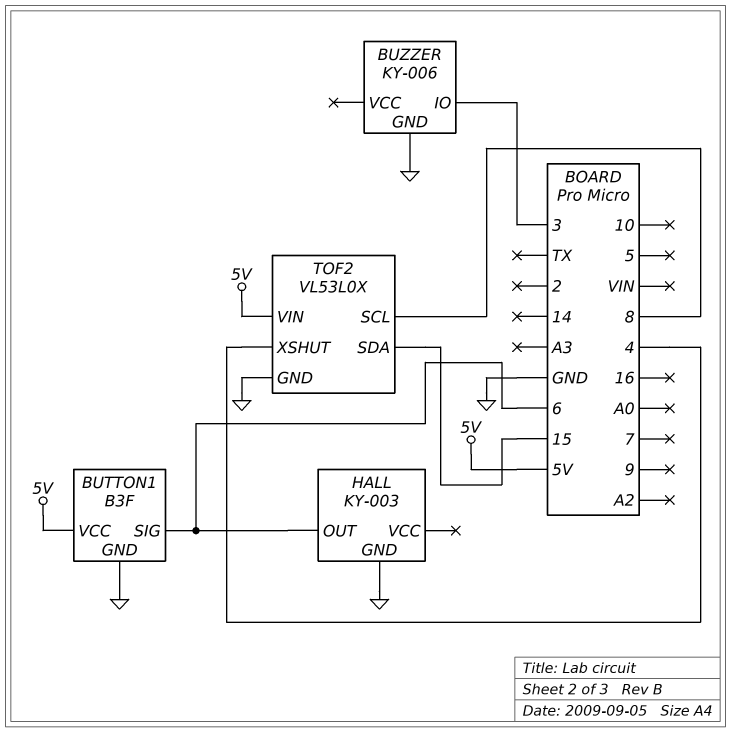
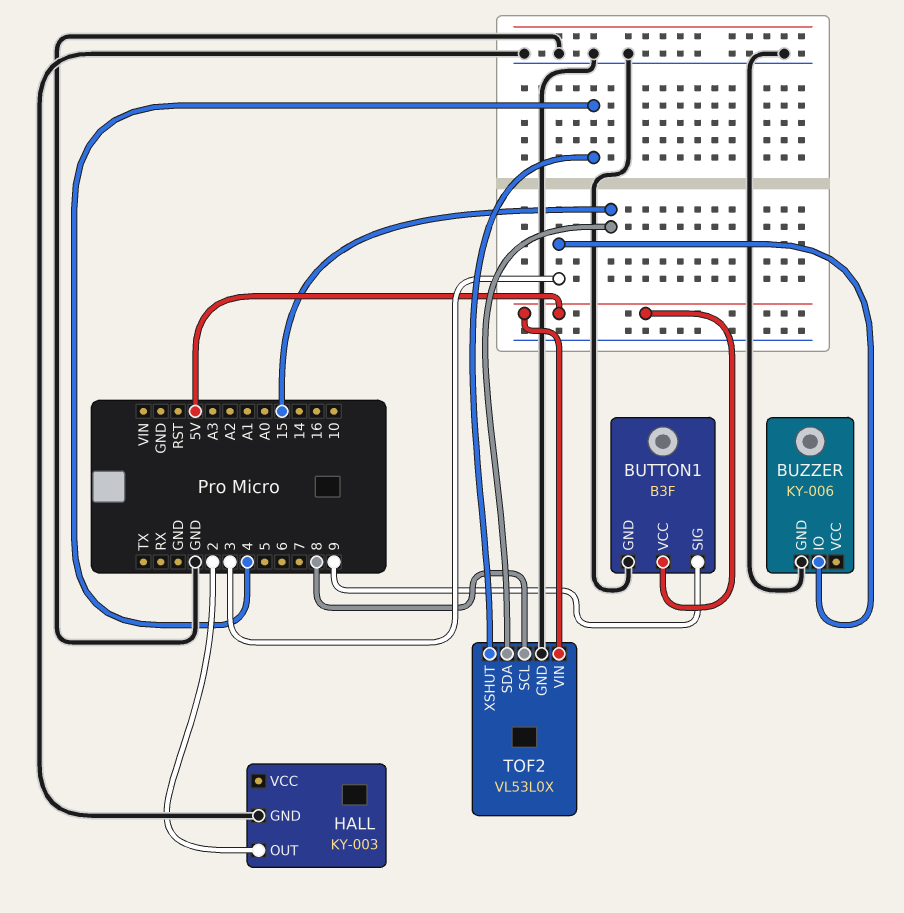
BUTTON1 pin SIG: 6 -> 9
HALL pin OUT: 6 -> 2

